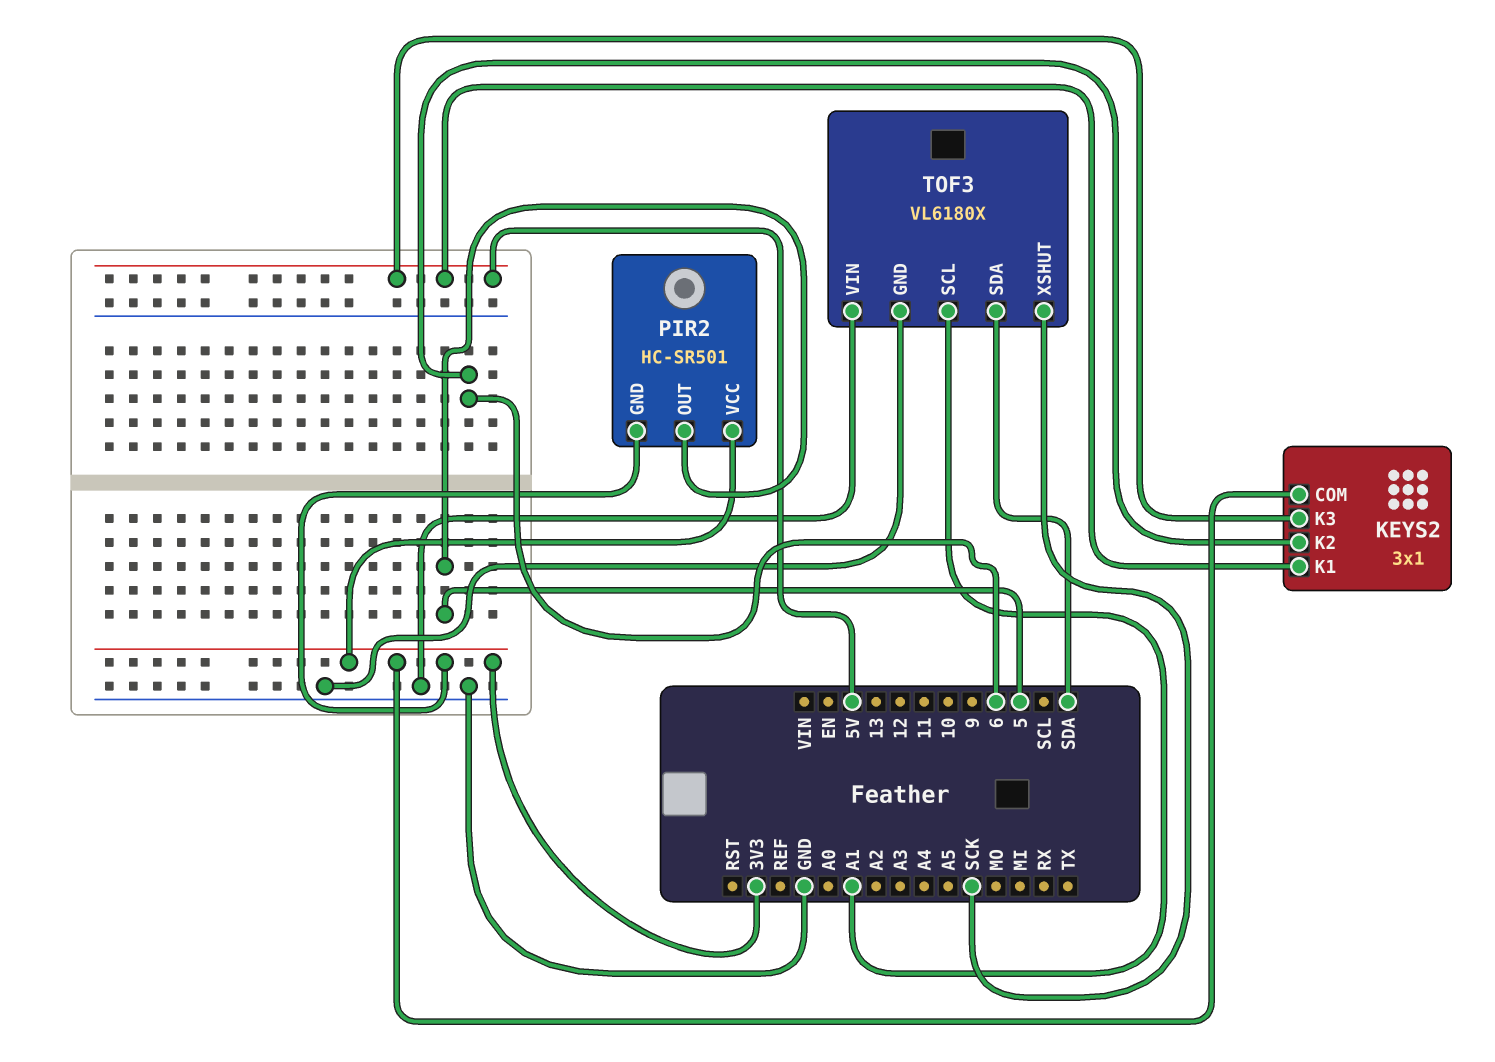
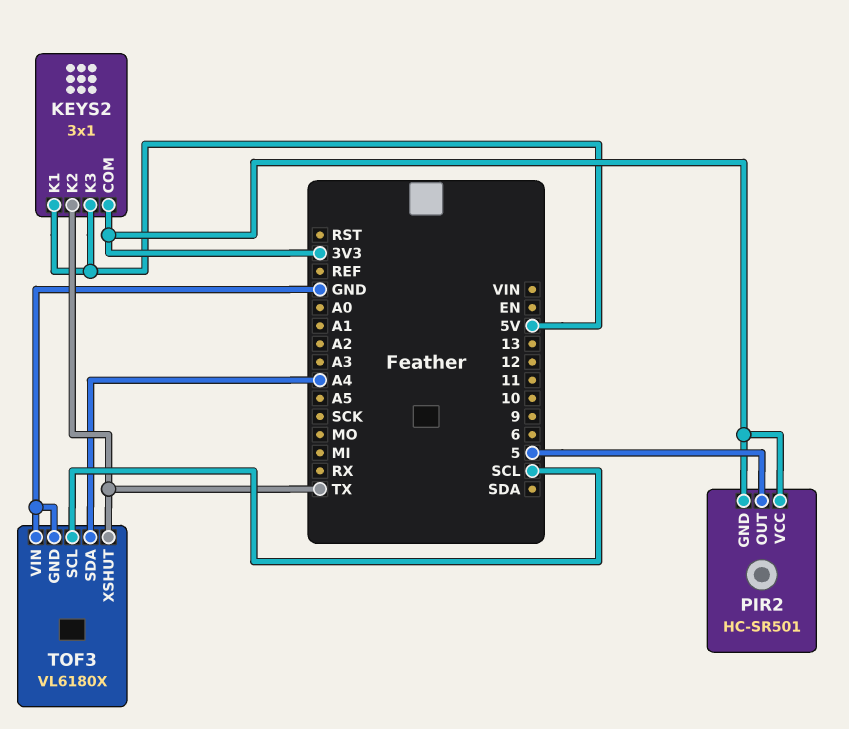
KEYS2 pin K2: 6 -> TX
TOF3 pin SCL: A1 -> SCL
TOF3 pin SDA: SDA -> A4
TOF3 pin XSHUT: SCK -> TX

